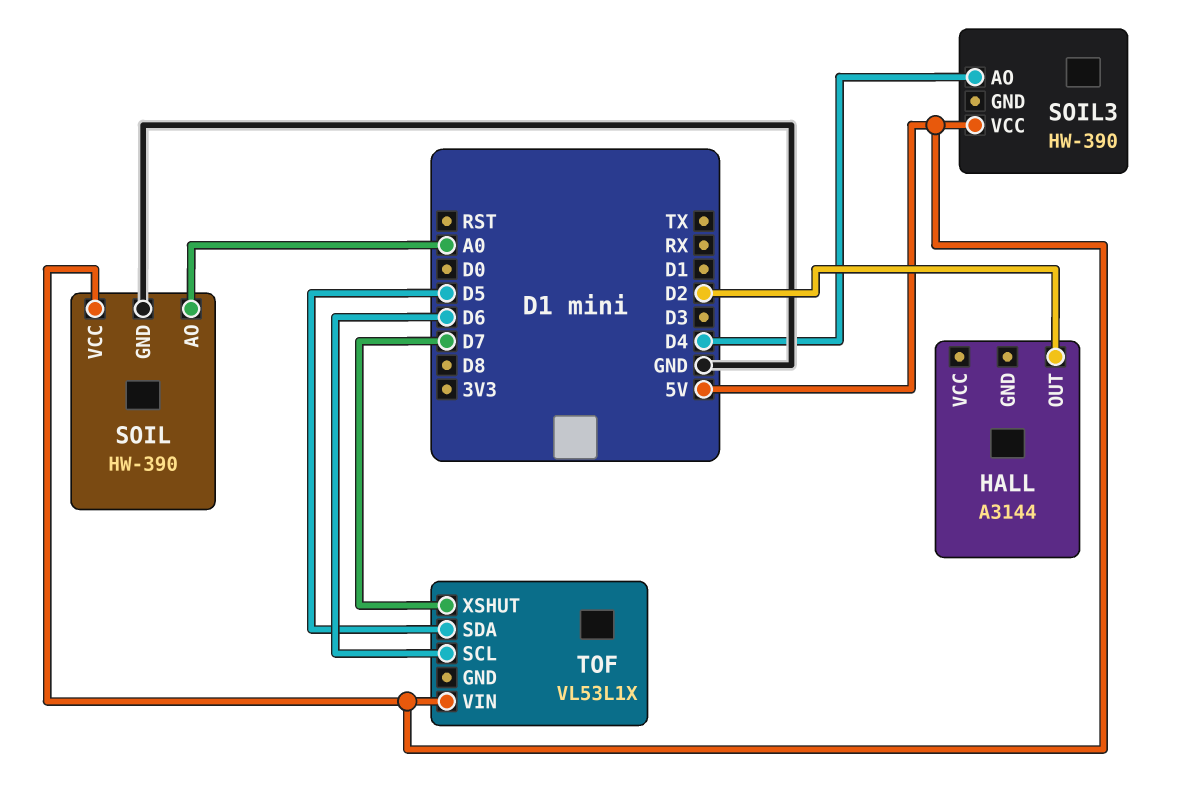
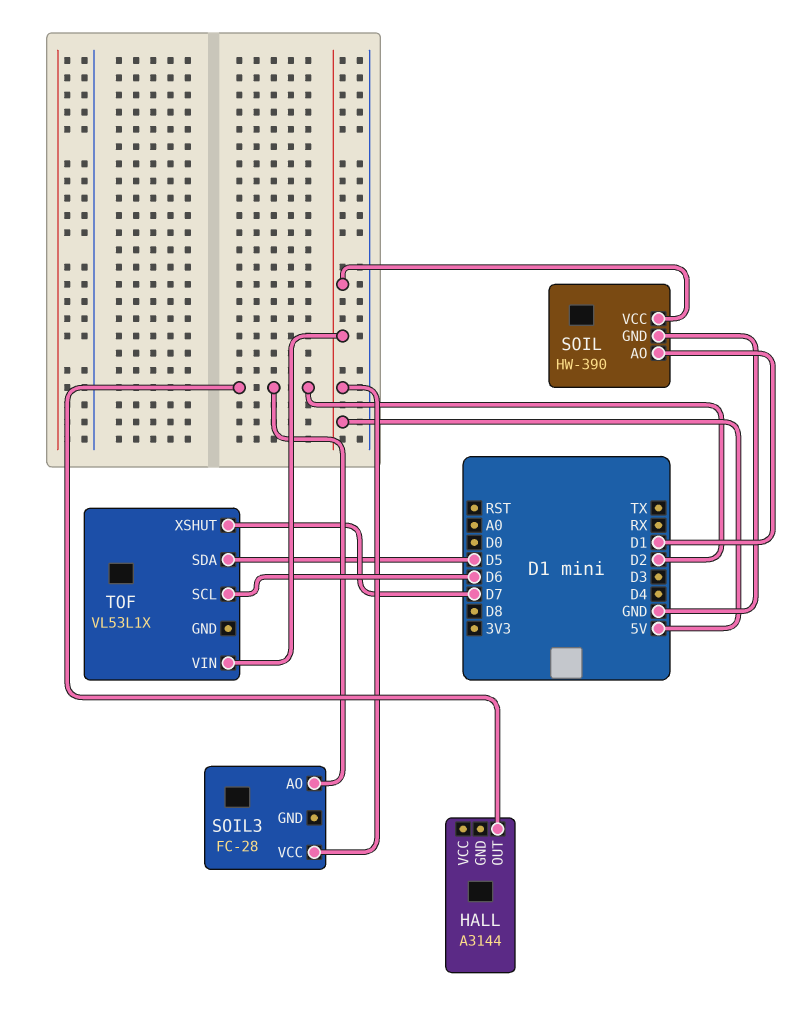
SOIL pin AO: A0 -> D1
SOIL3: HW-390 -> FC-28
SOIL3 pin AO: D4 -> D2

